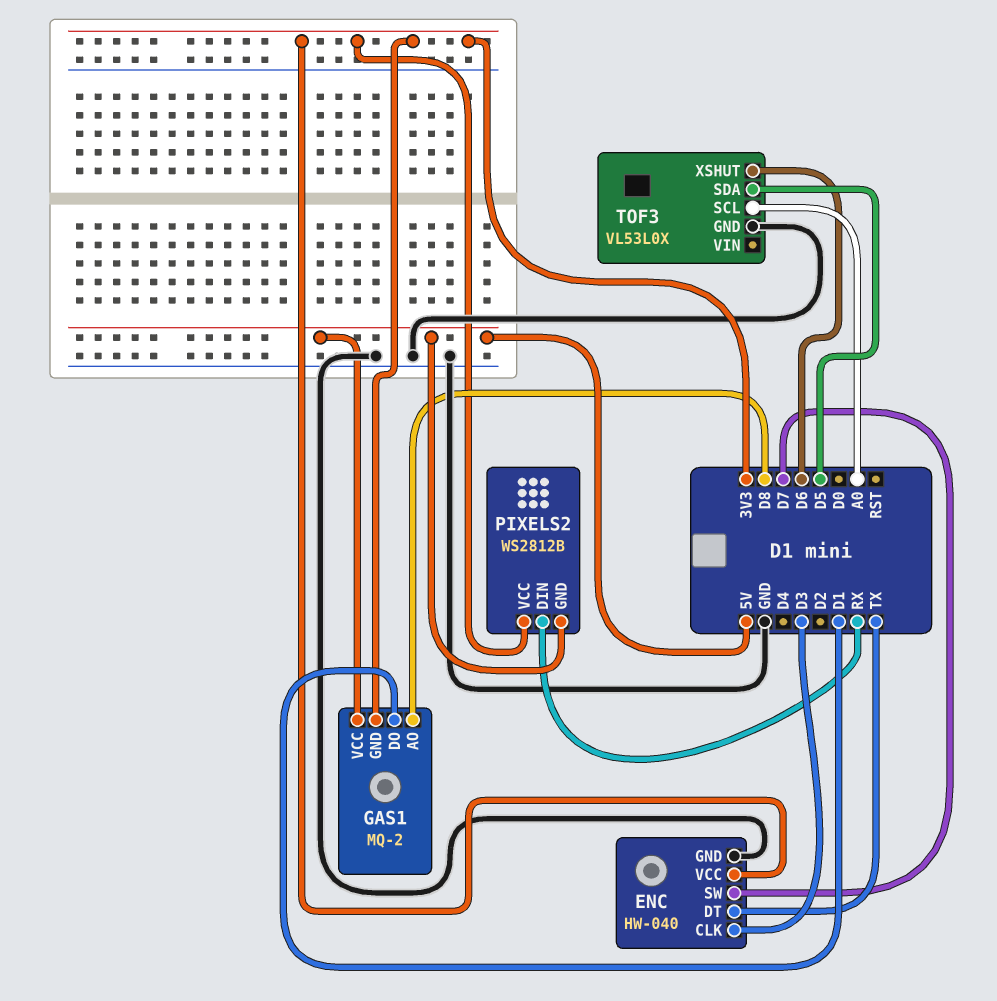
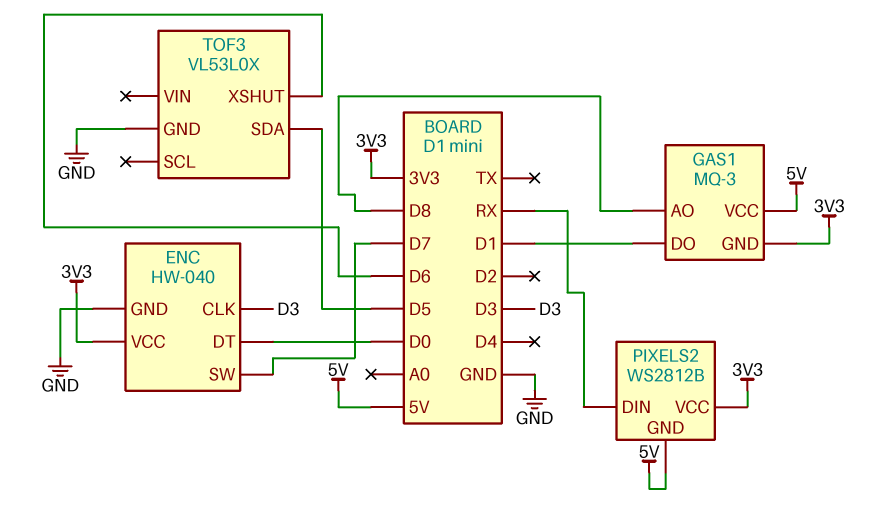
ENC pin DT: TX -> D0
GAS1: MQ-2 -> MQ-3
TOF3 pin SCL: A0 -> none

